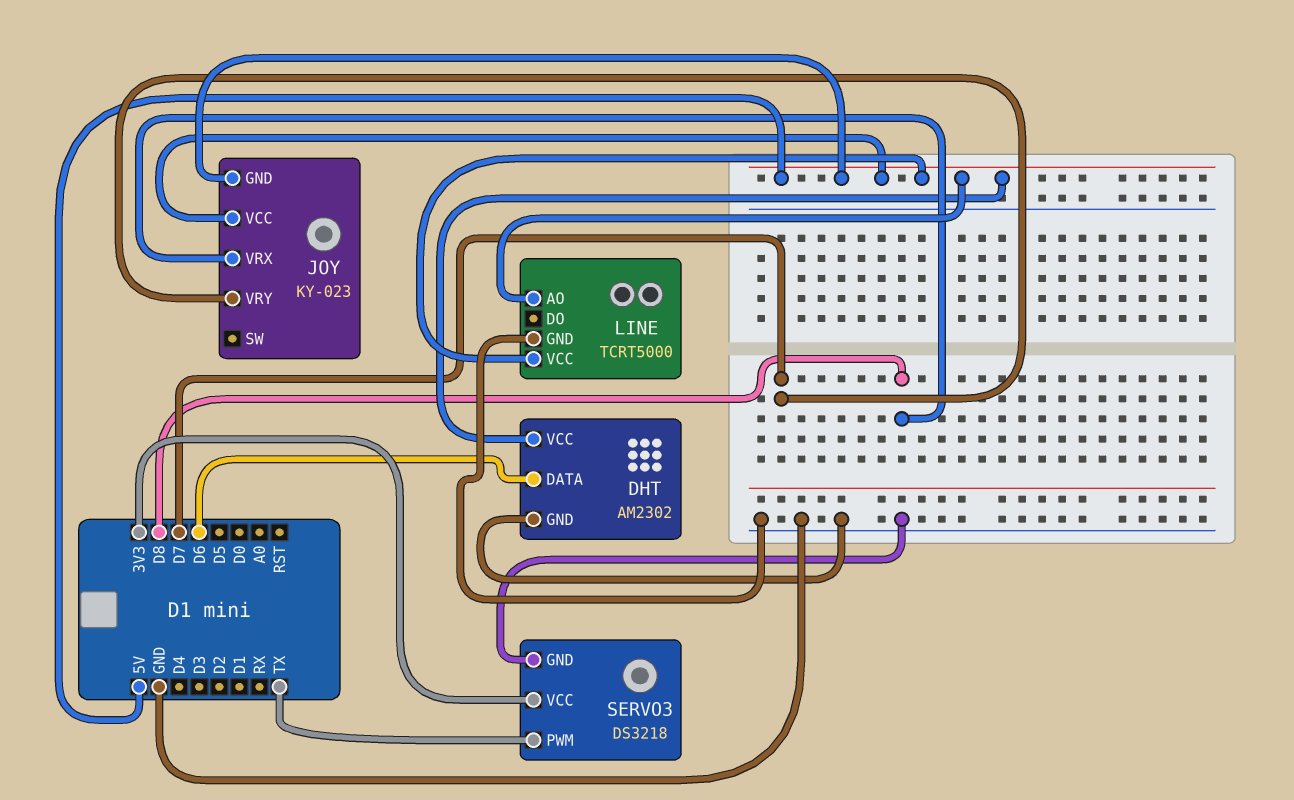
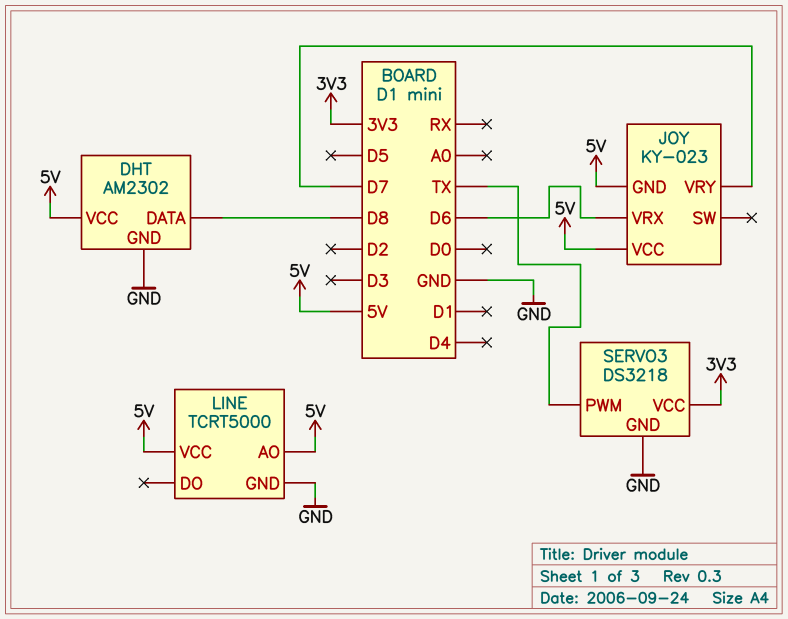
DHT pin DATA: D6 -> D8
JOY pin VRX: D8 -> D6

